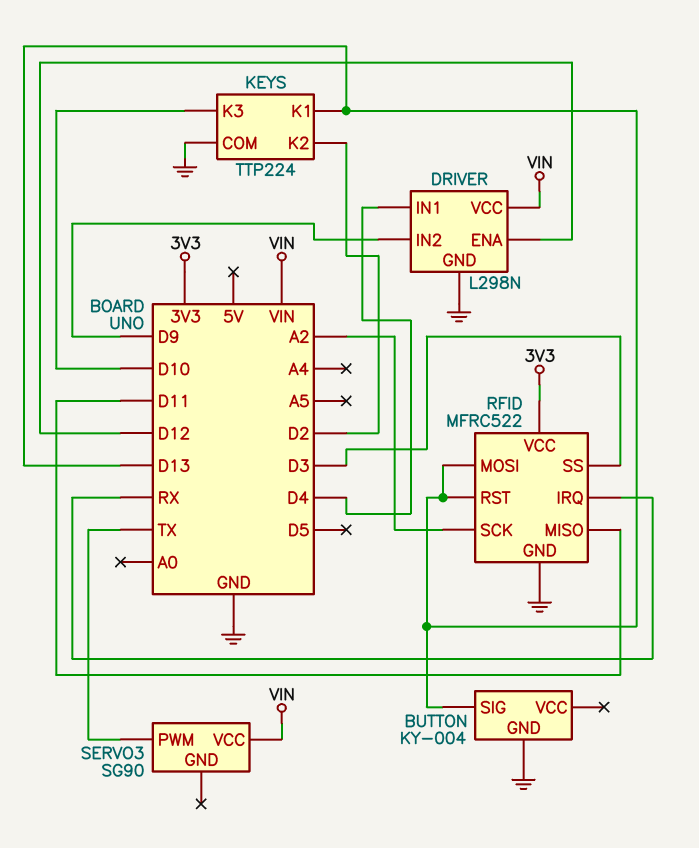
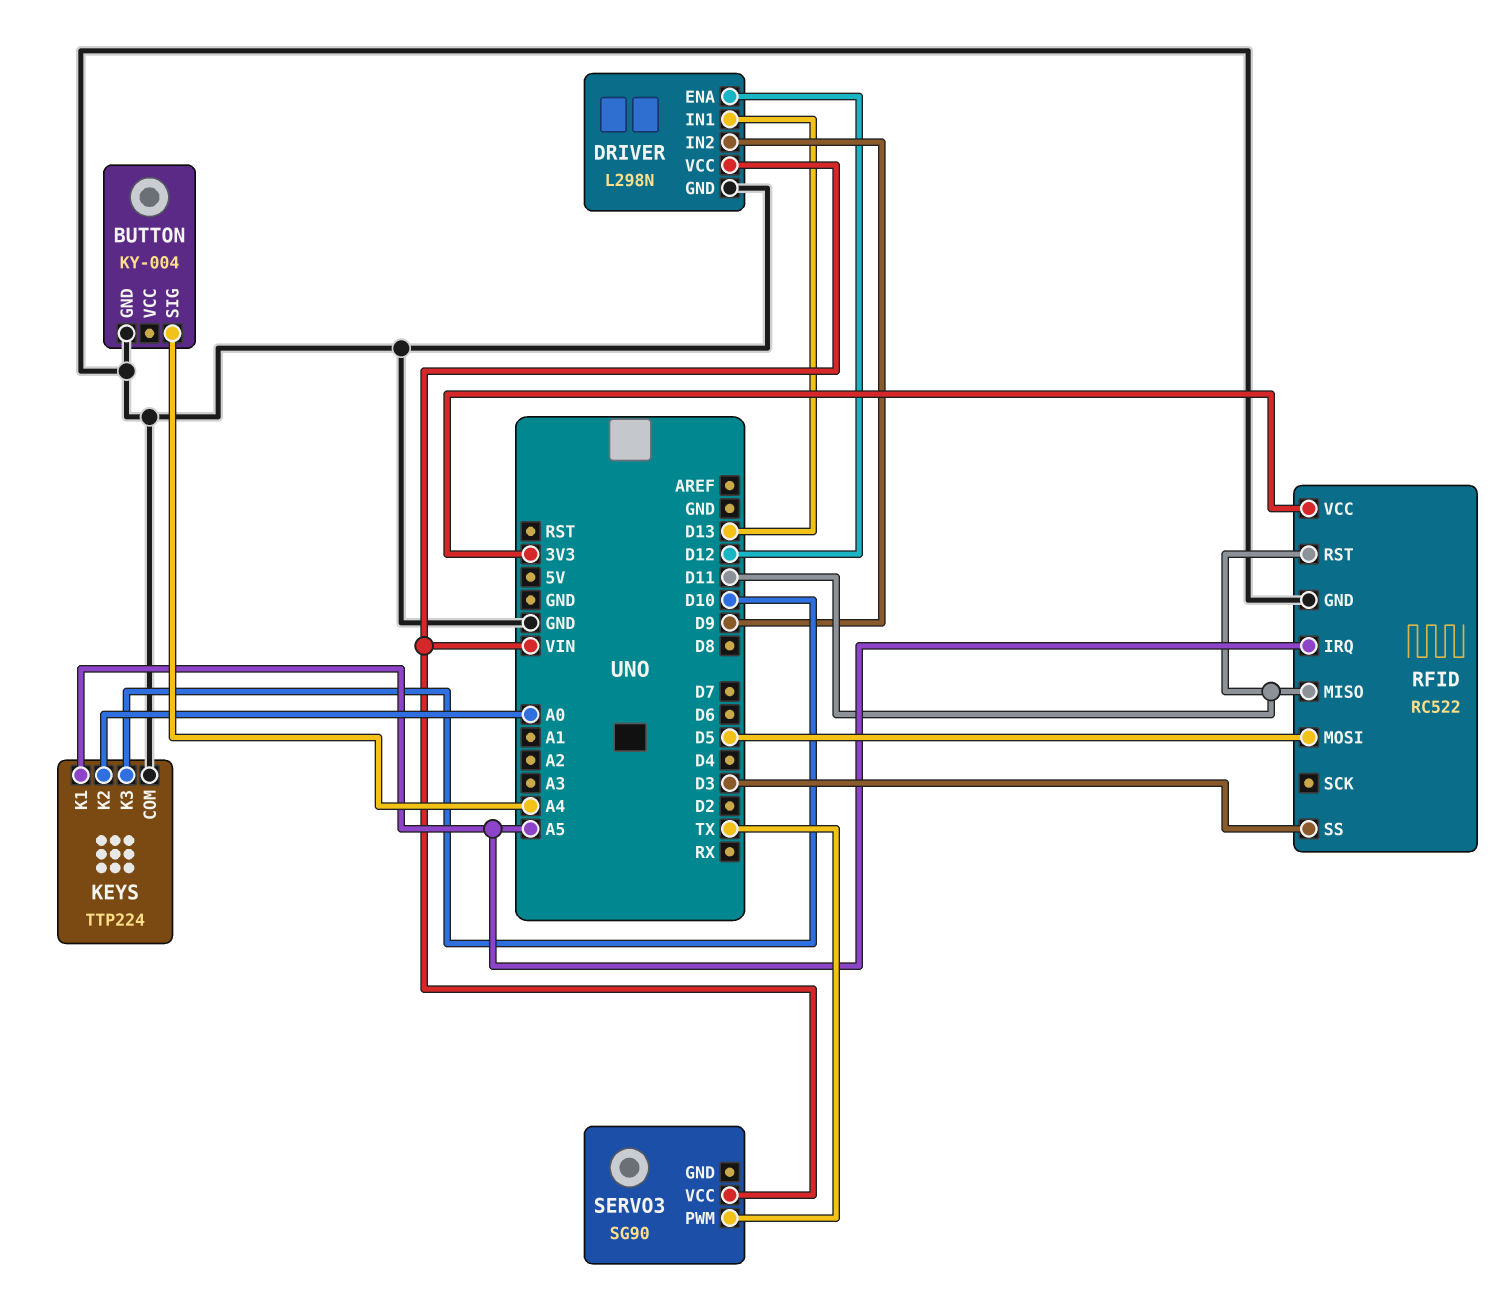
BUTTON pin SIG: D13 -> A4
DRIVER pin IN1: D4 -> D13
KEYS pin K1: D13 -> A5
KEYS pin K2: D2 -> A0
RFID: MFRC522 -> RC522
RFID pin IRQ: RX -> A5
RFID pin MOSI: D13 -> D5
RFID pin RST: D13 -> D11
RFID pin SCK: A2 -> none

